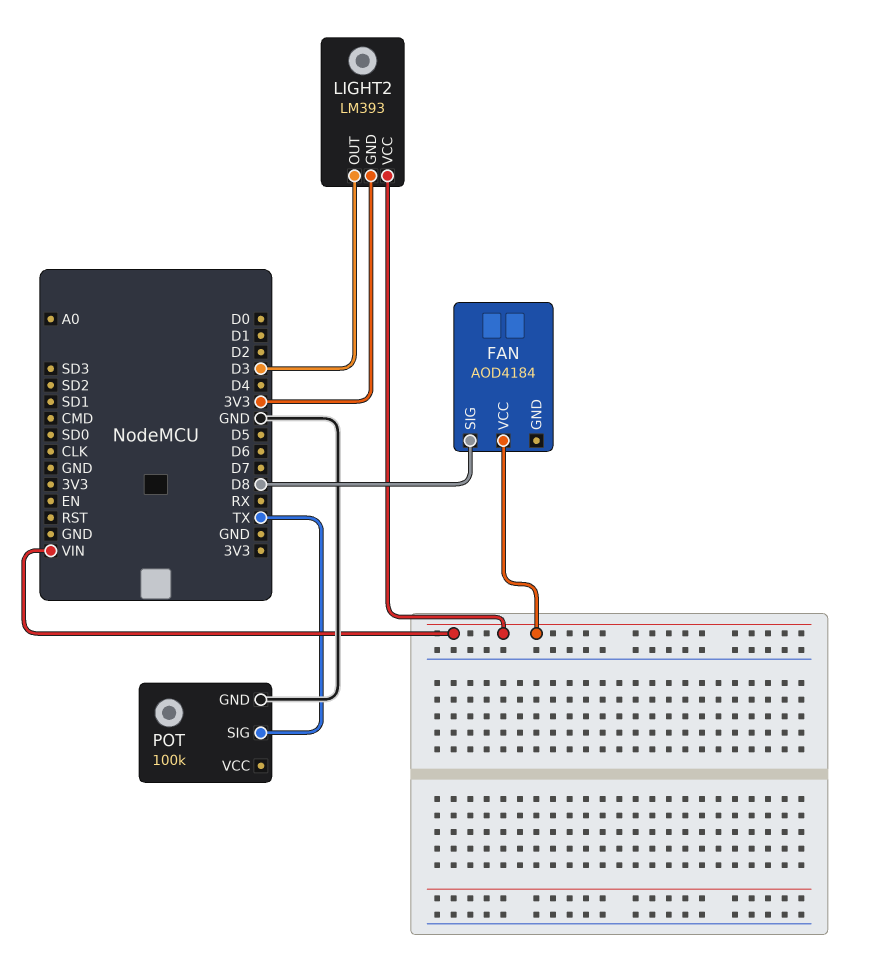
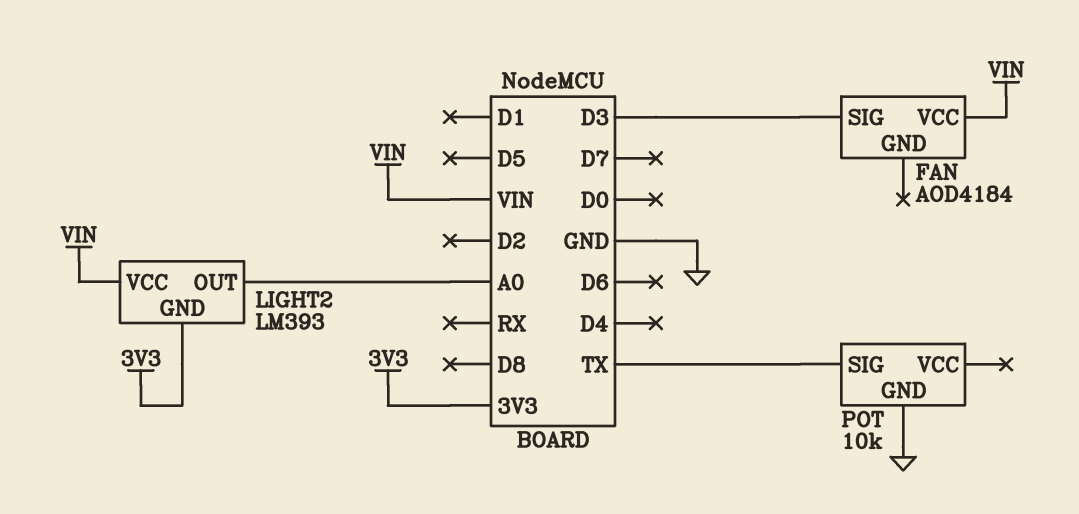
FAN pin SIG: D8 -> D3
LIGHT2 pin OUT: D3 -> A0
POT: 100k -> 10k

